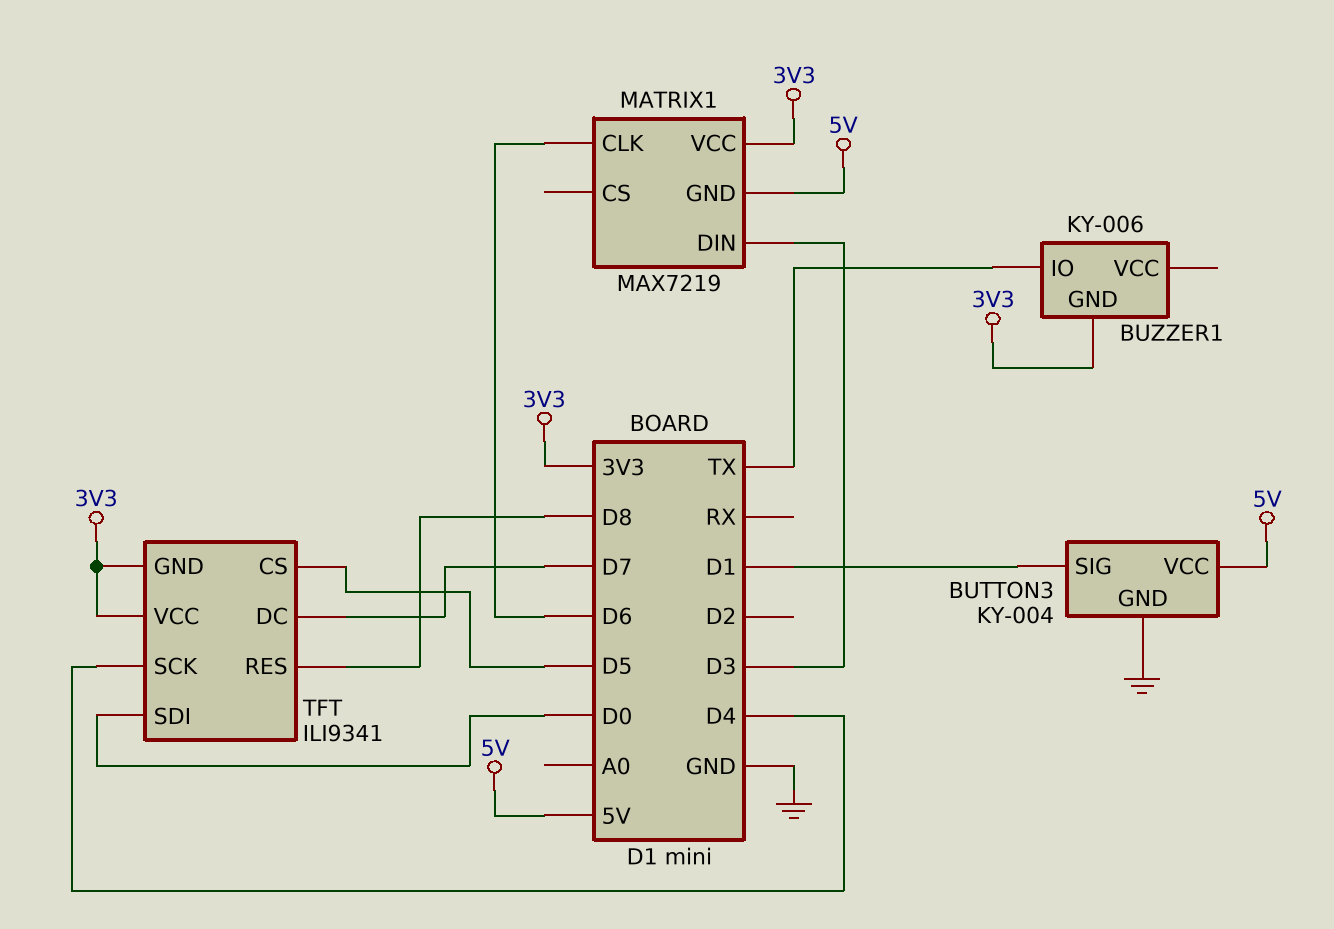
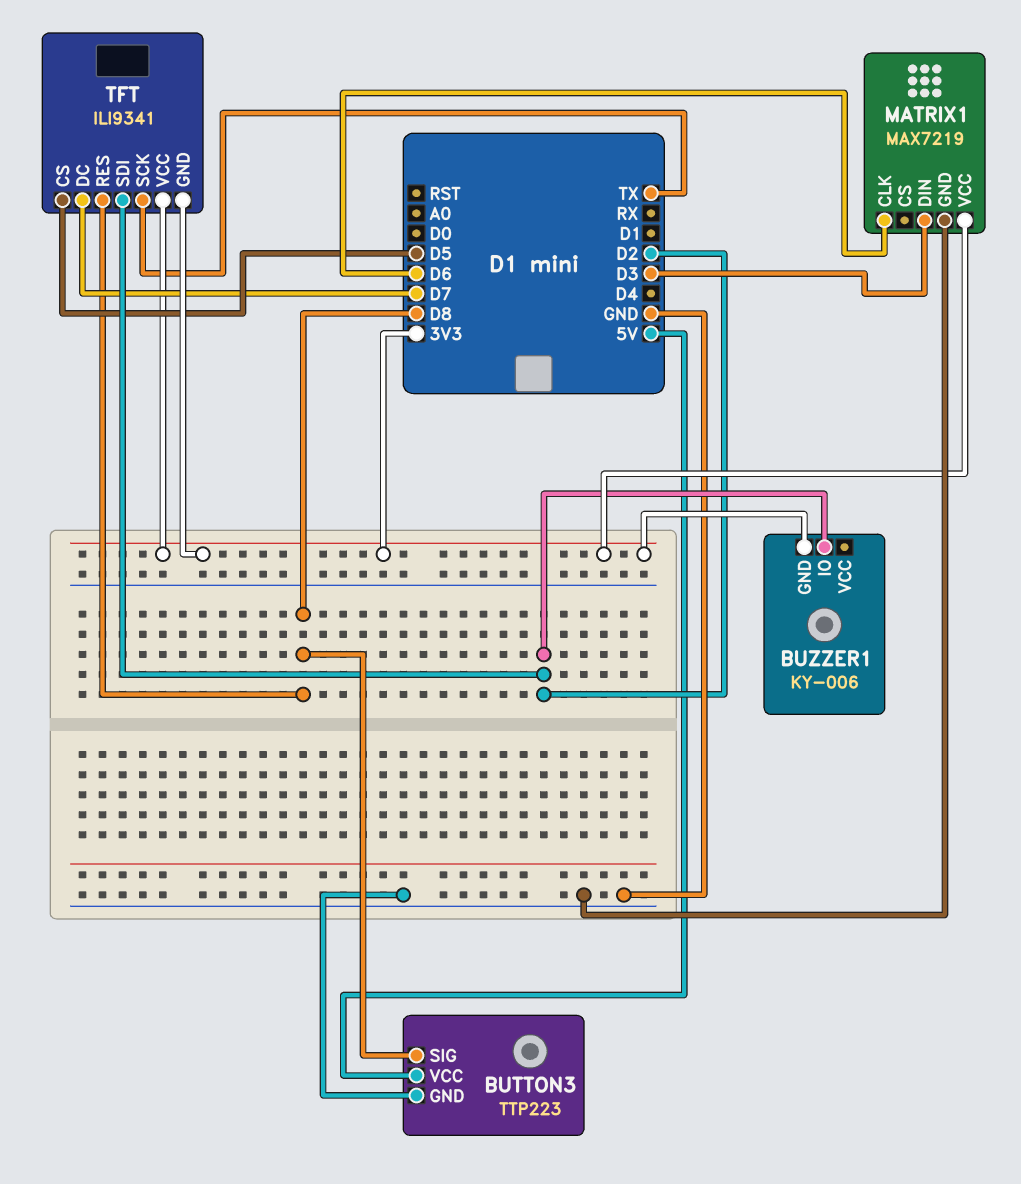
BUTTON3: KY-004 -> TTP223
BUTTON3 pin SIG: D1 -> D8
BUZZER1 pin IO: TX -> D2
MATRIX1 pin GND: 5V -> GND
TFT pin SCK: D4 -> TX
TFT pin SDI: D0 -> D2

